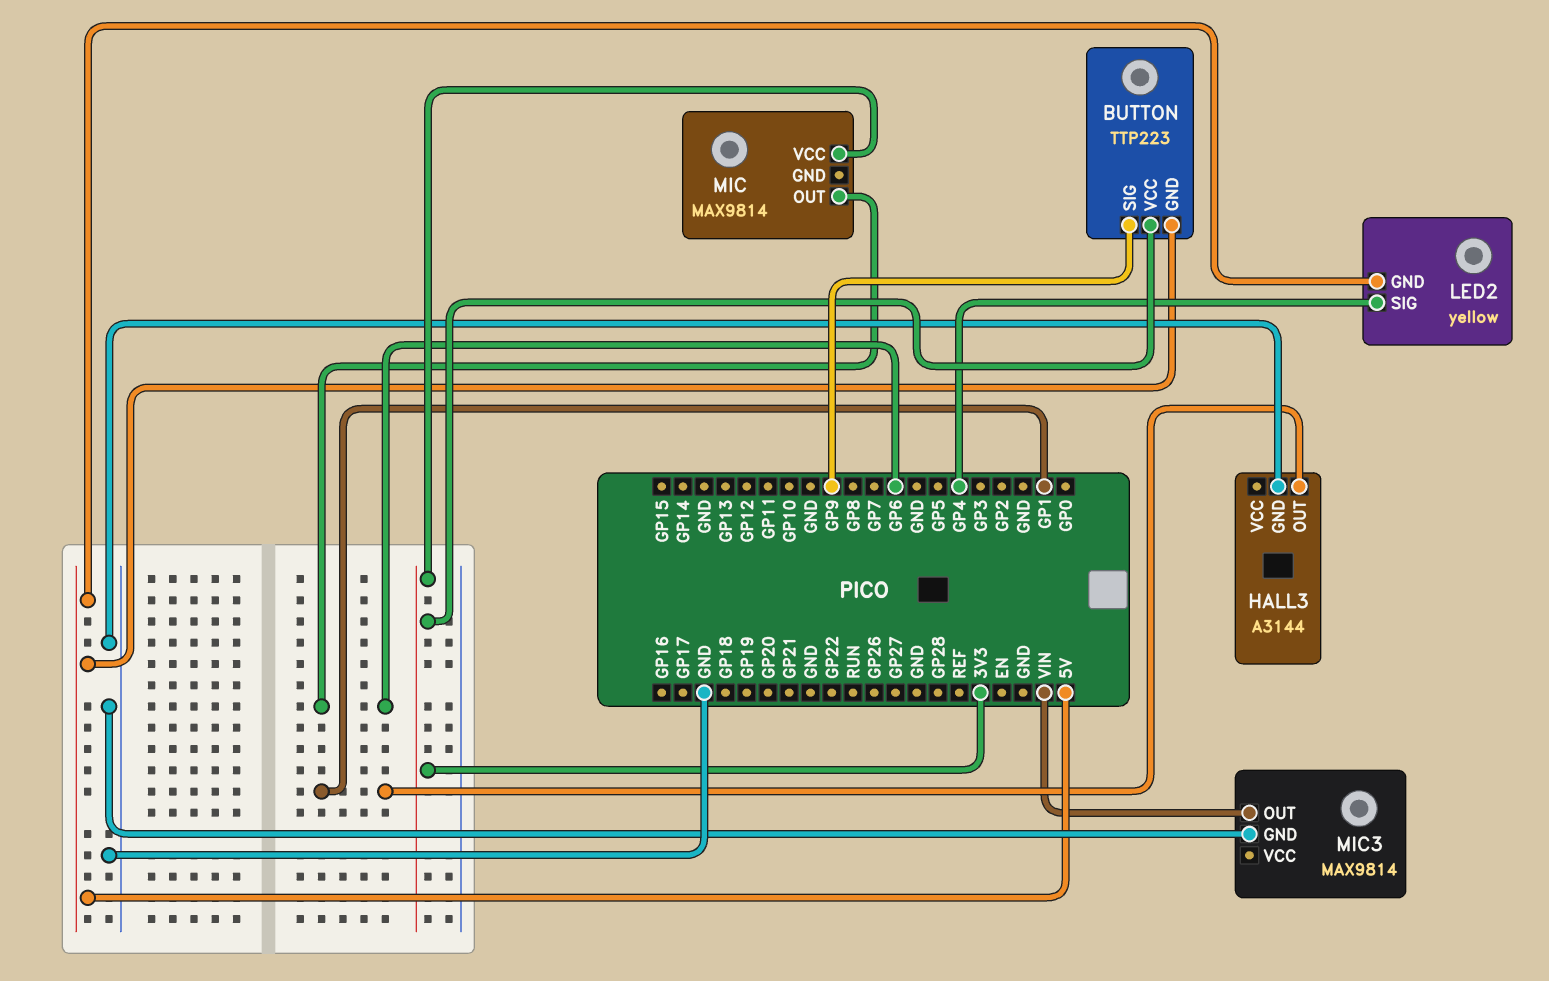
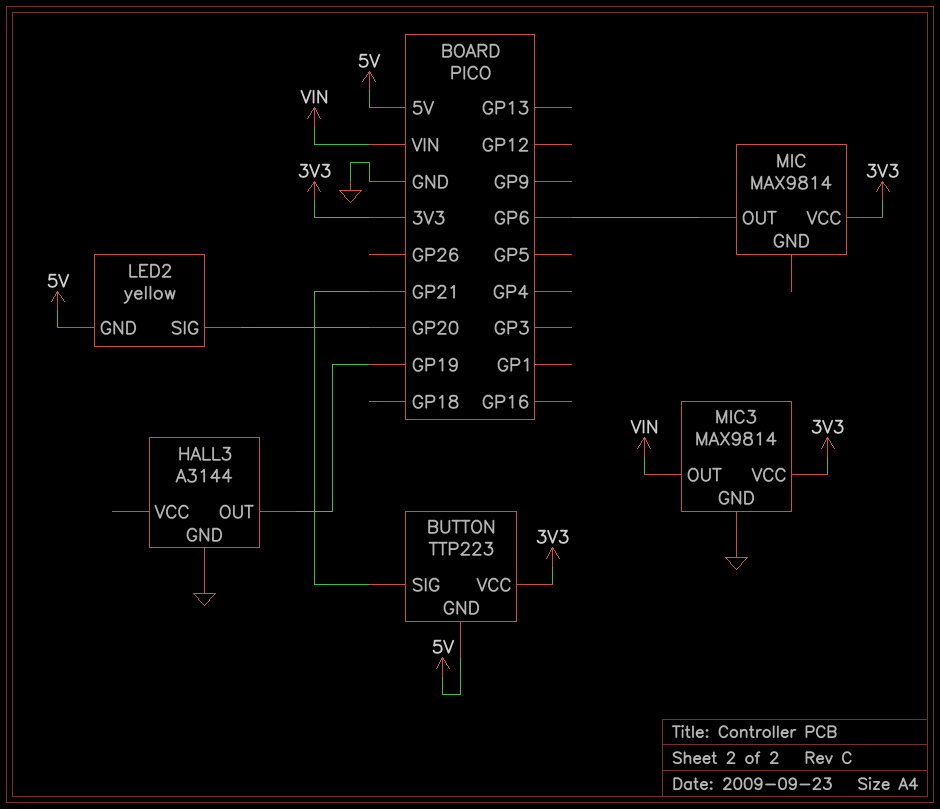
BUTTON pin SIG: GP9 -> GP21
HALL3 pin OUT: GP1 -> GP19
LED2 pin SIG: GP4 -> GP20
MIC3 pin VCC: none -> 3V3

